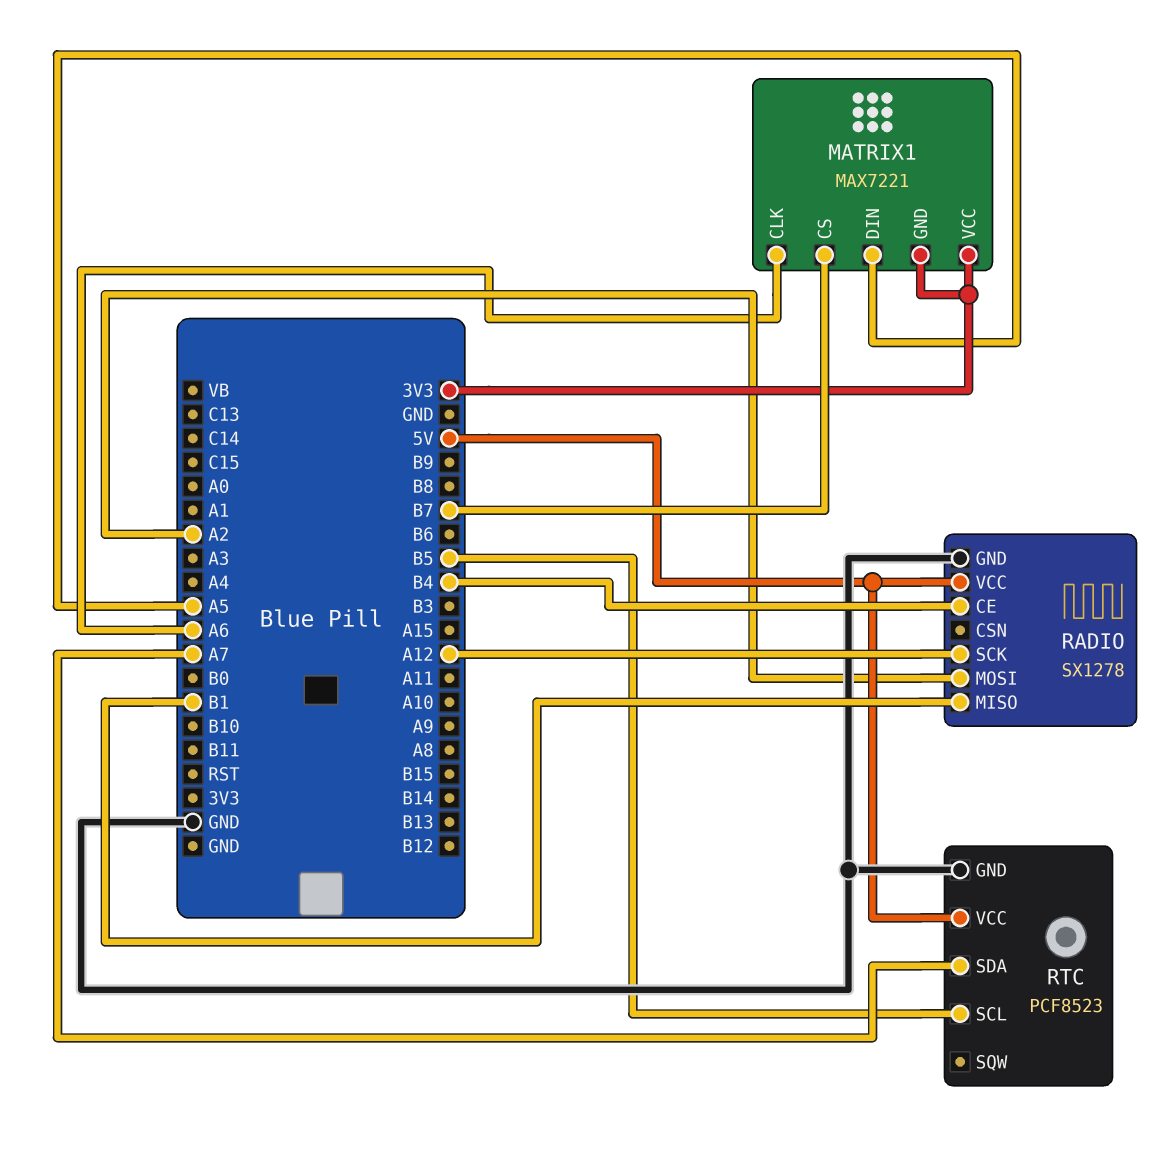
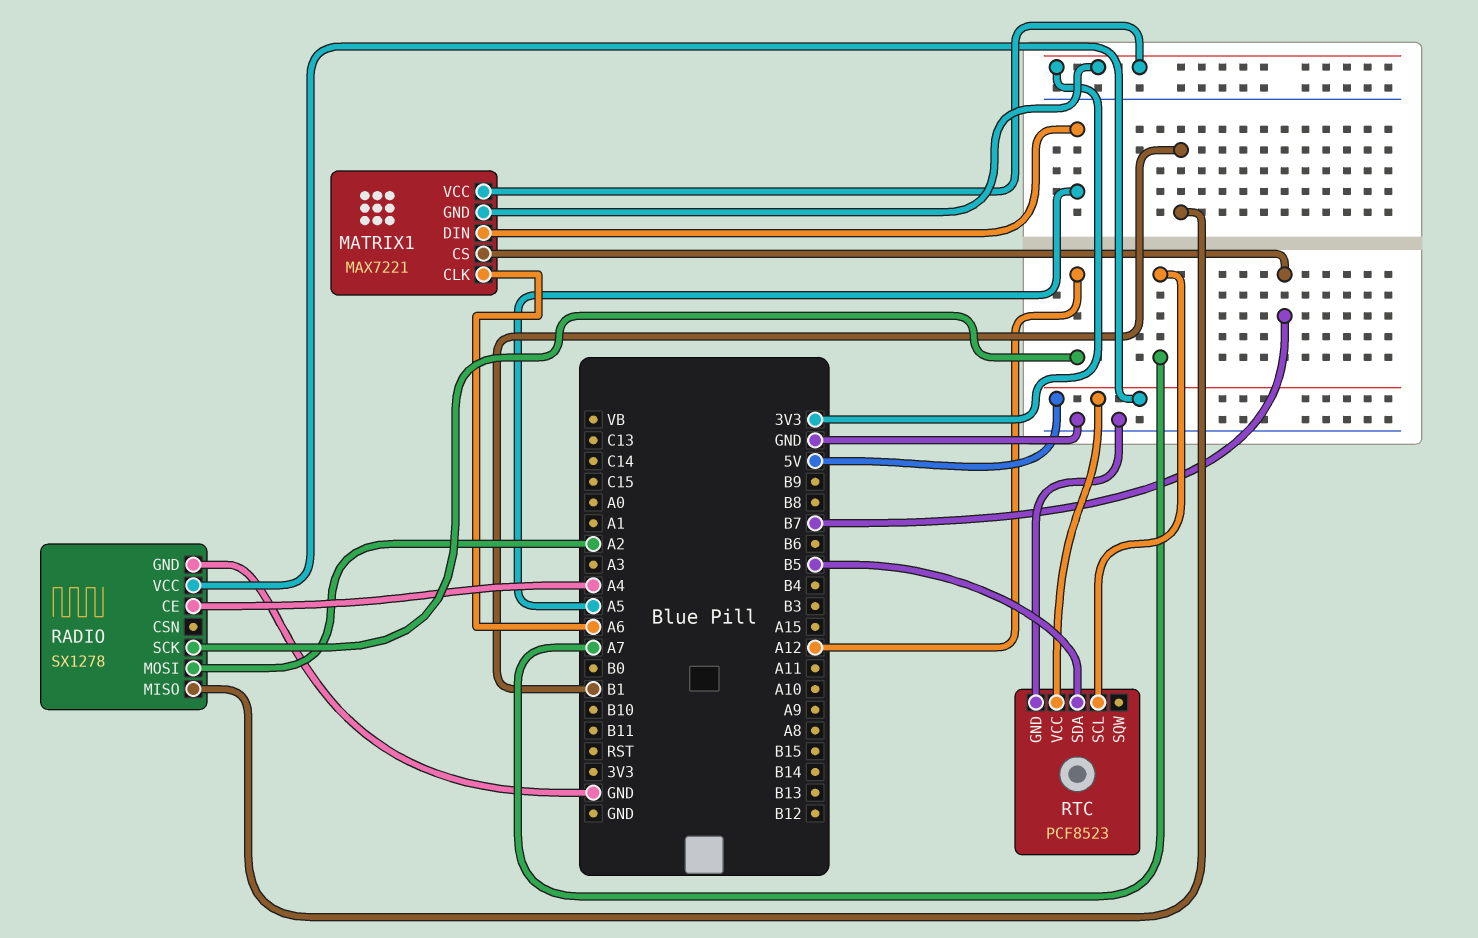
RADIO pin CE: B4 -> A4
RTC pin SCL: B5 -> A7
RTC pin SDA: A7 -> B5

